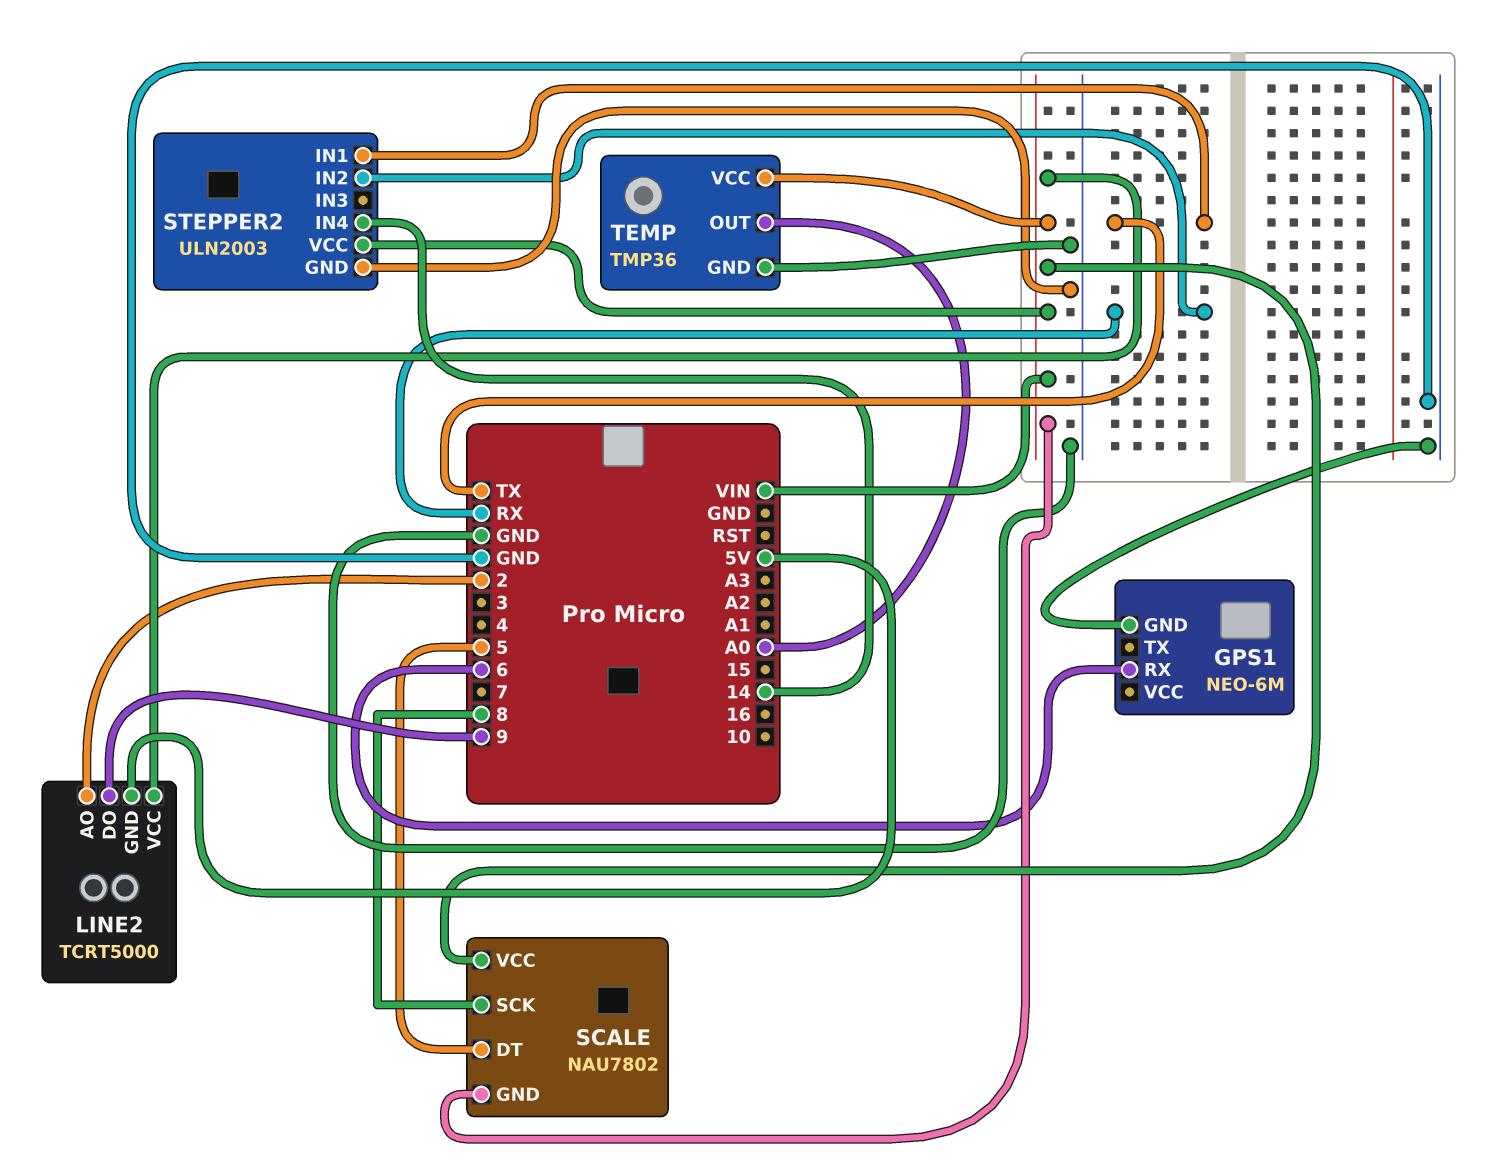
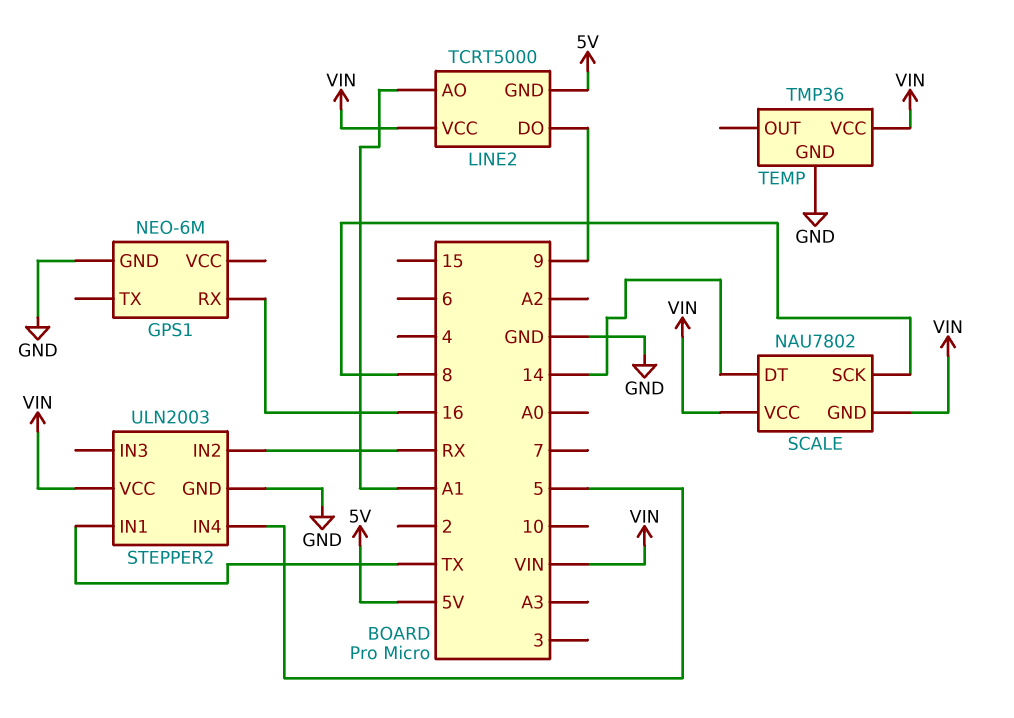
GPS1 pin RX: 6 -> 16
LINE2 pin AO: 2 -> A1
SCALE pin DT: 5 -> 14
STEPPER2 pin IN4: 14 -> 5
TEMP pin OUT: A0 -> none

